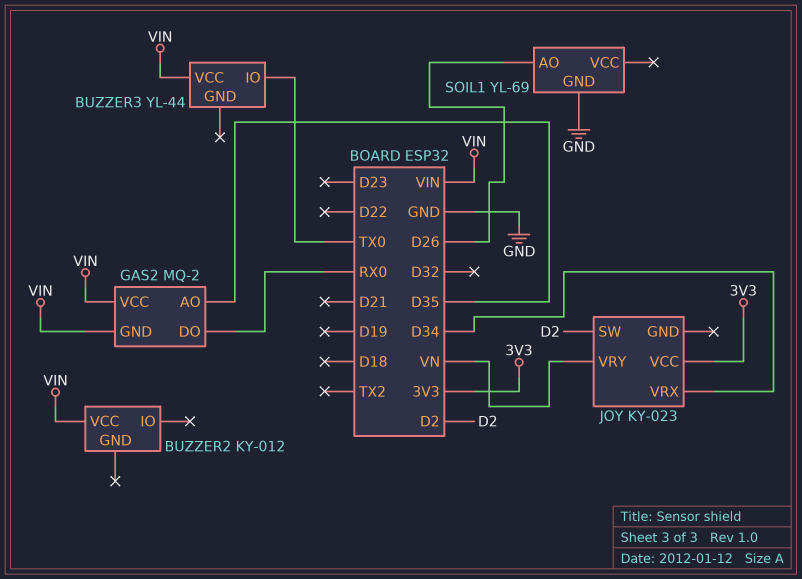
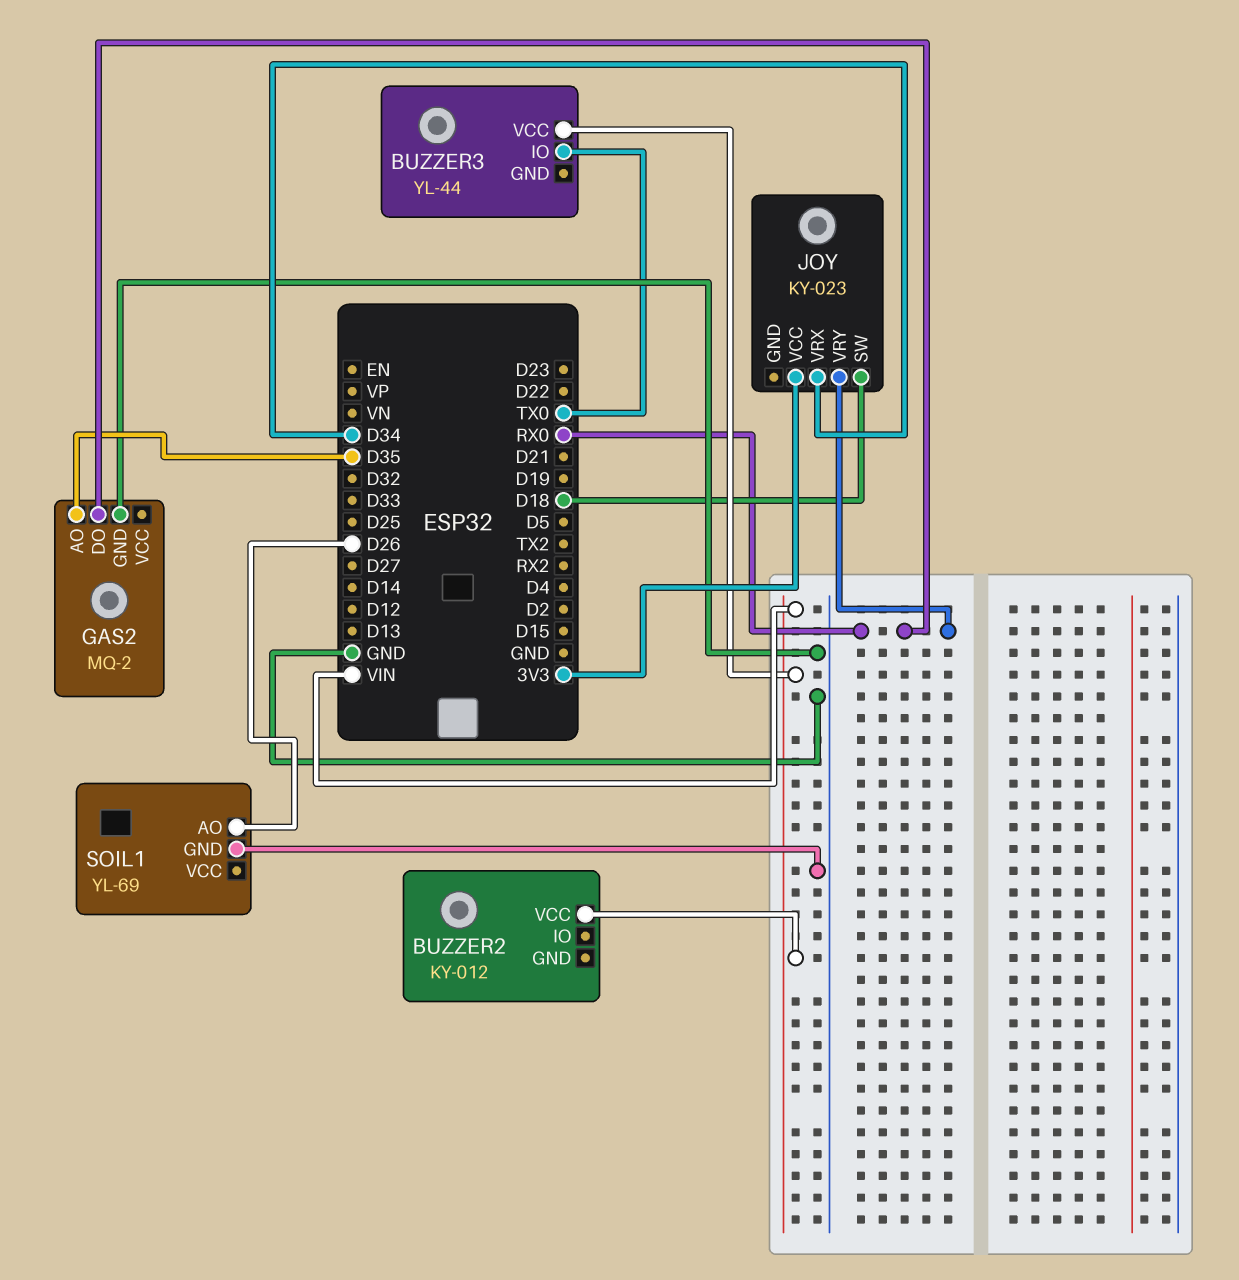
GAS2 pin GND: VIN -> GND
GAS2 pin VCC: VIN -> none
JOY pin SW: D2 -> D18
JOY pin VRY: VN -> RX0

